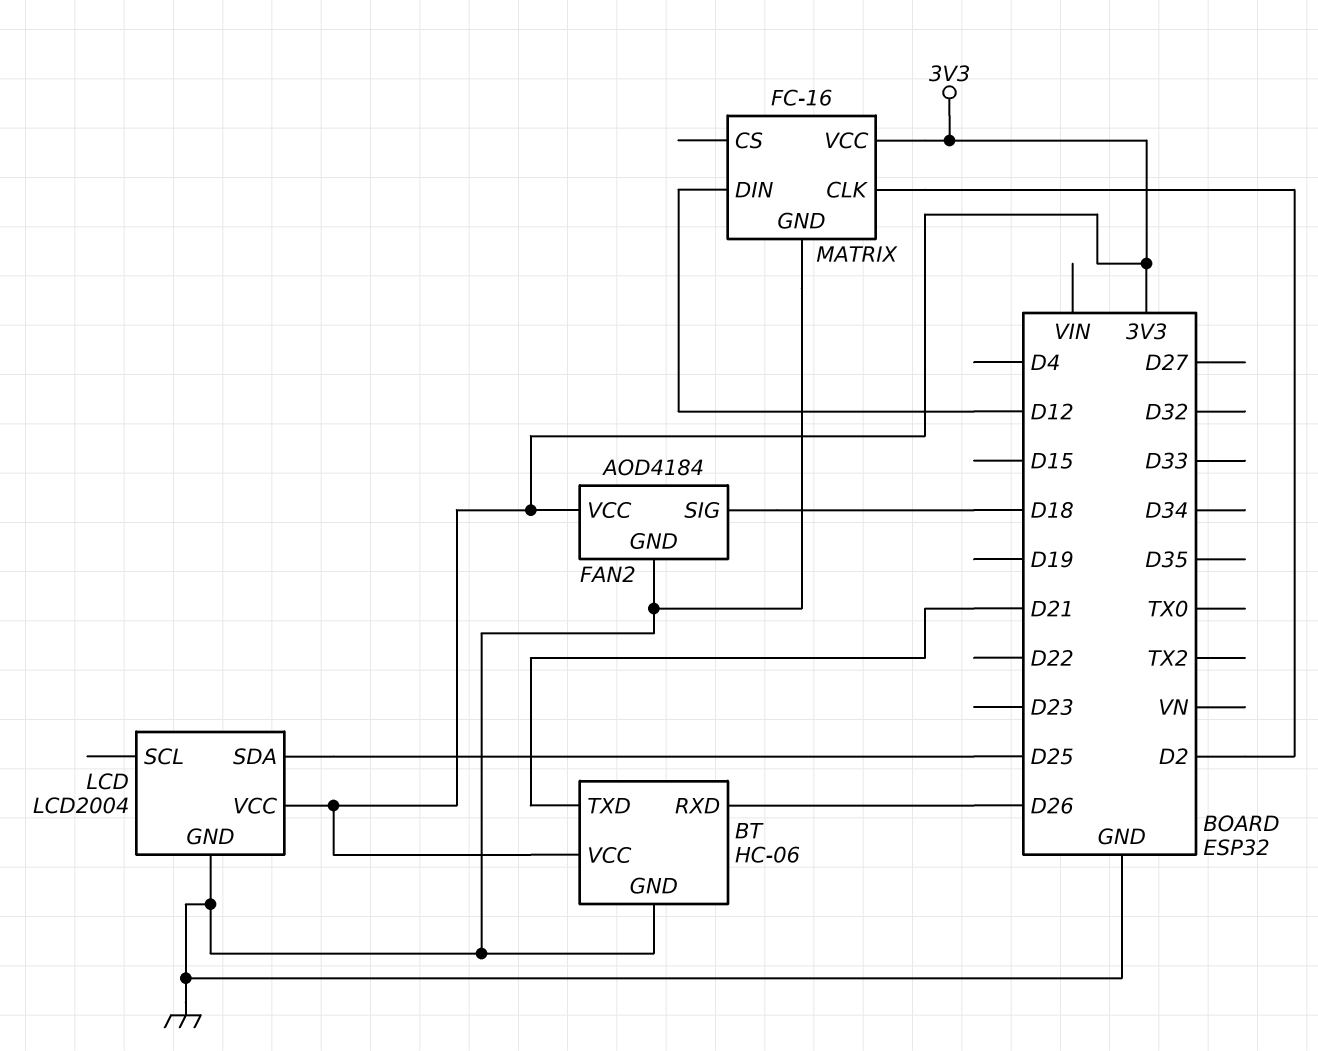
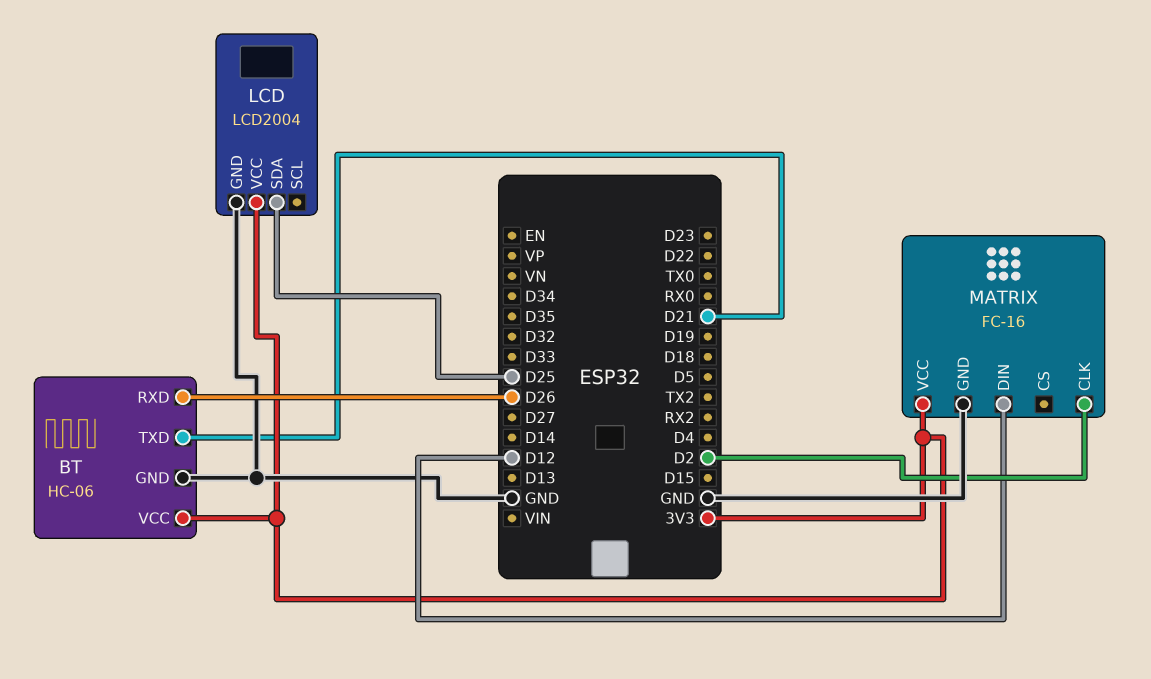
FAN2: AOD4184 -> none
FAN2 pin GND: GND -> none
FAN2 pin SIG: D18 -> none
FAN2 pin VCC: 3V3 -> none

